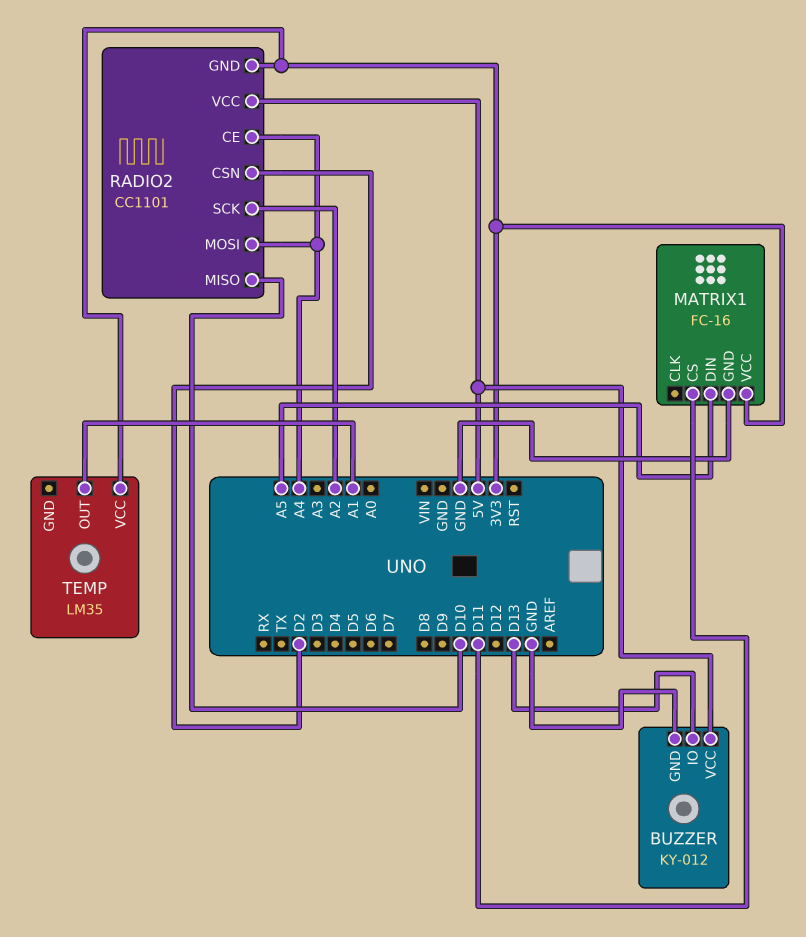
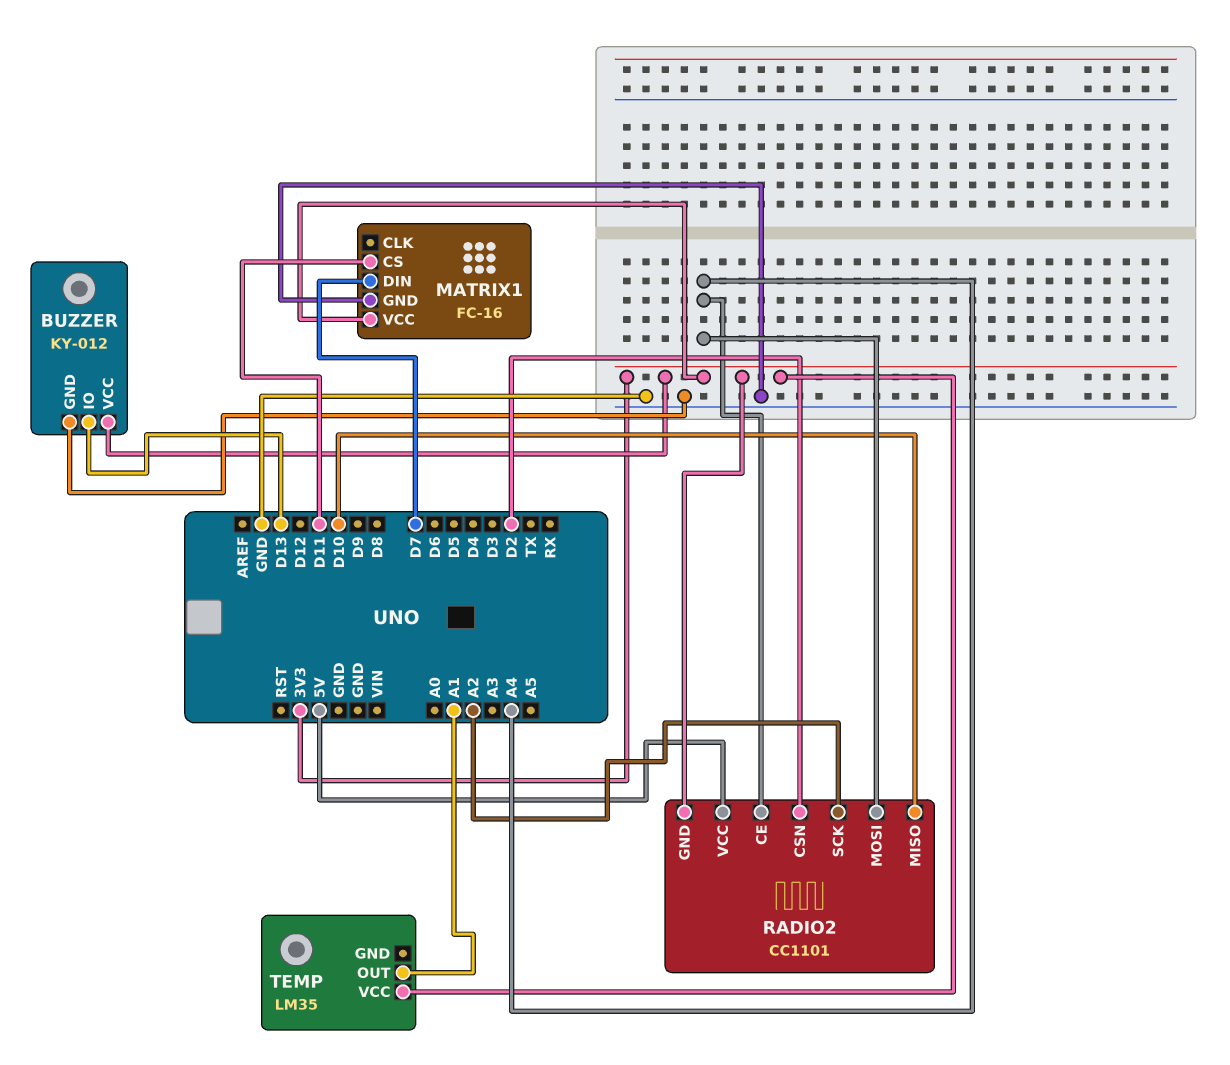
BUZZER pin VCC: 5V -> 3V3
MATRIX1 pin DIN: A5 -> D7

